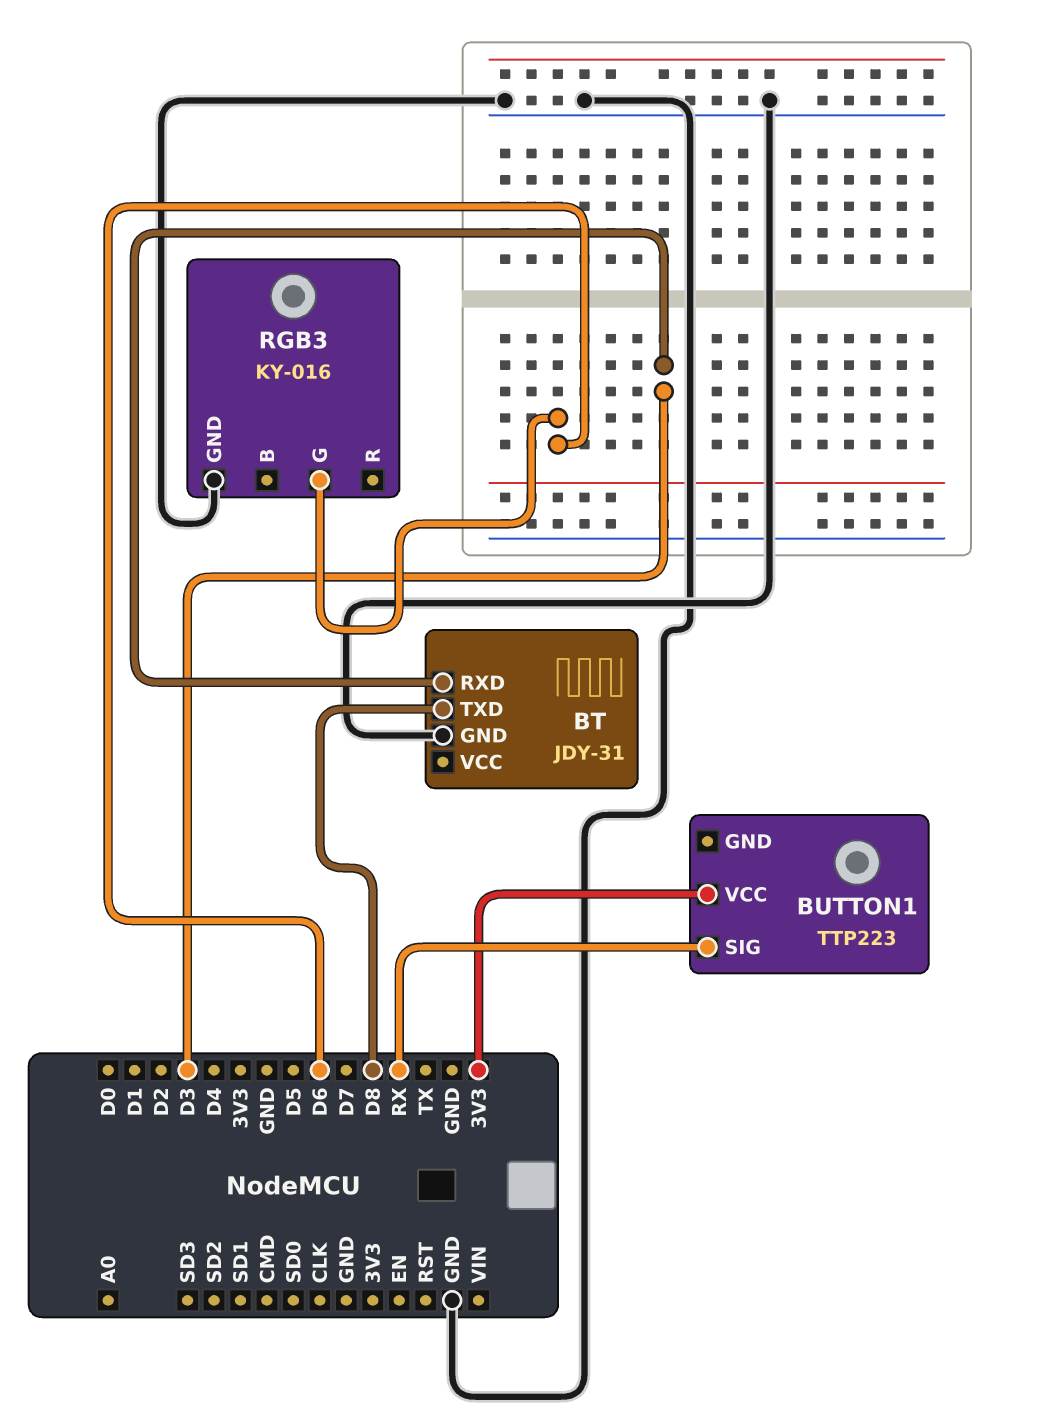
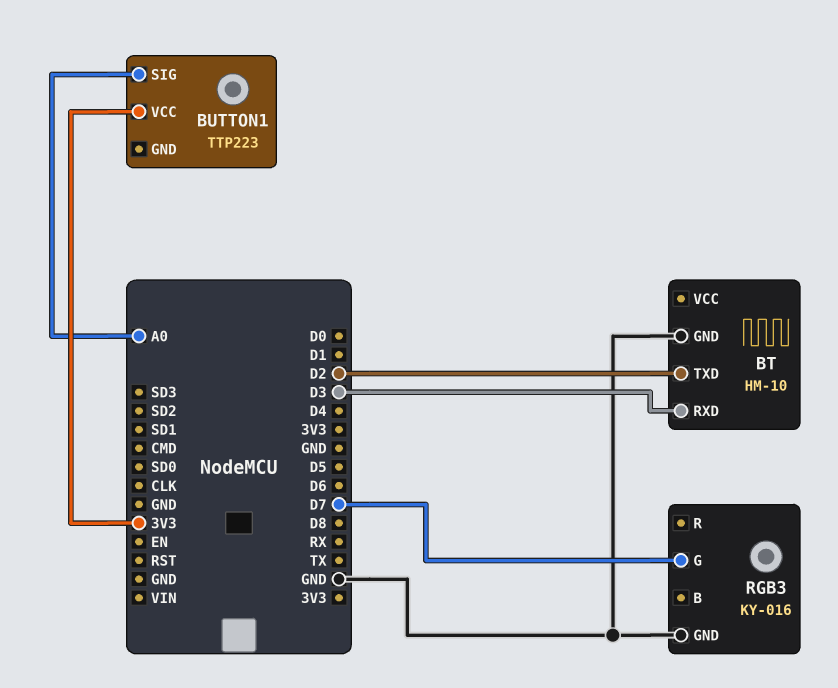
BT: JDY-31 -> HM-10
BT pin TXD: D8 -> D2
BUTTON1 pin SIG: RX -> A0
RGB3 pin G: D6 -> D7

